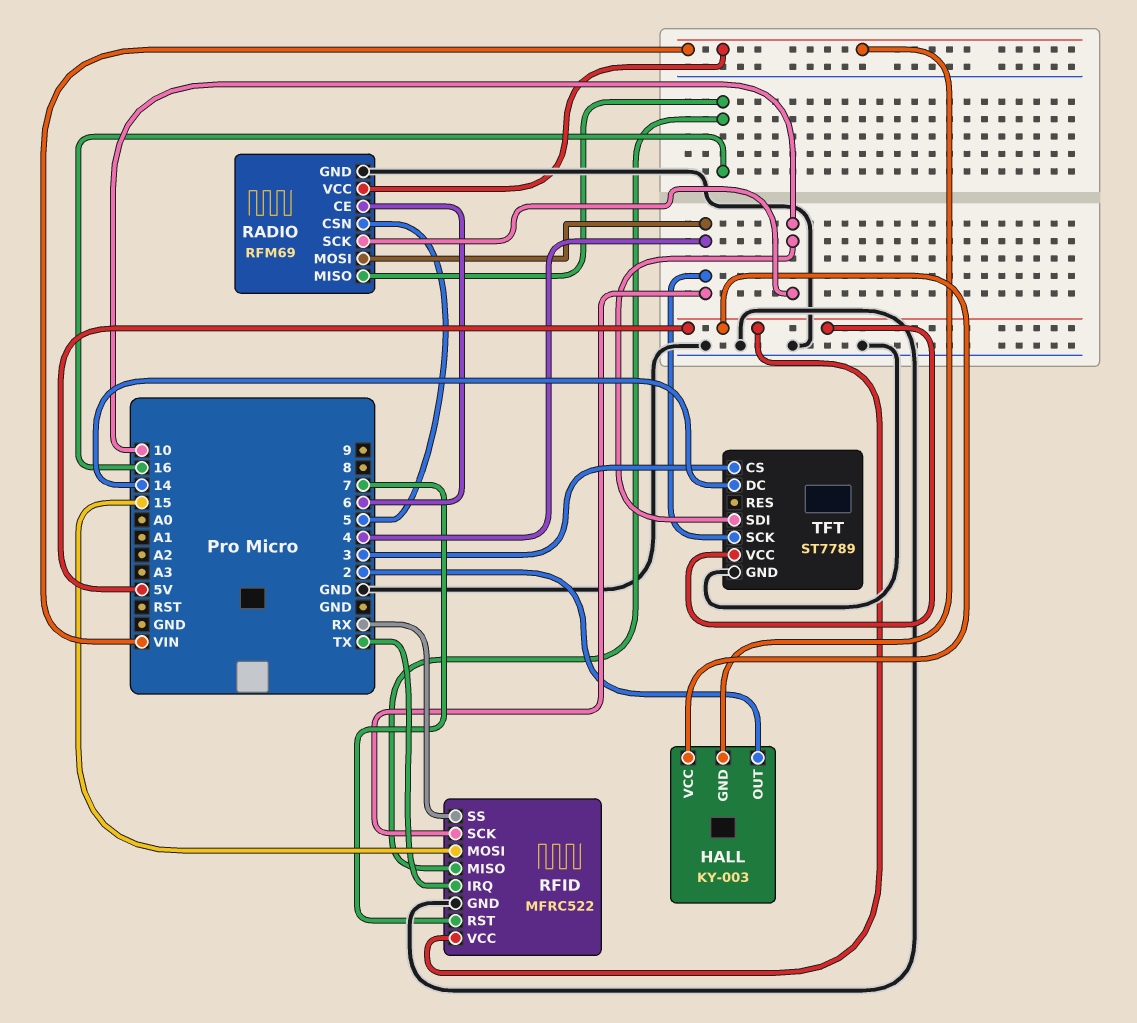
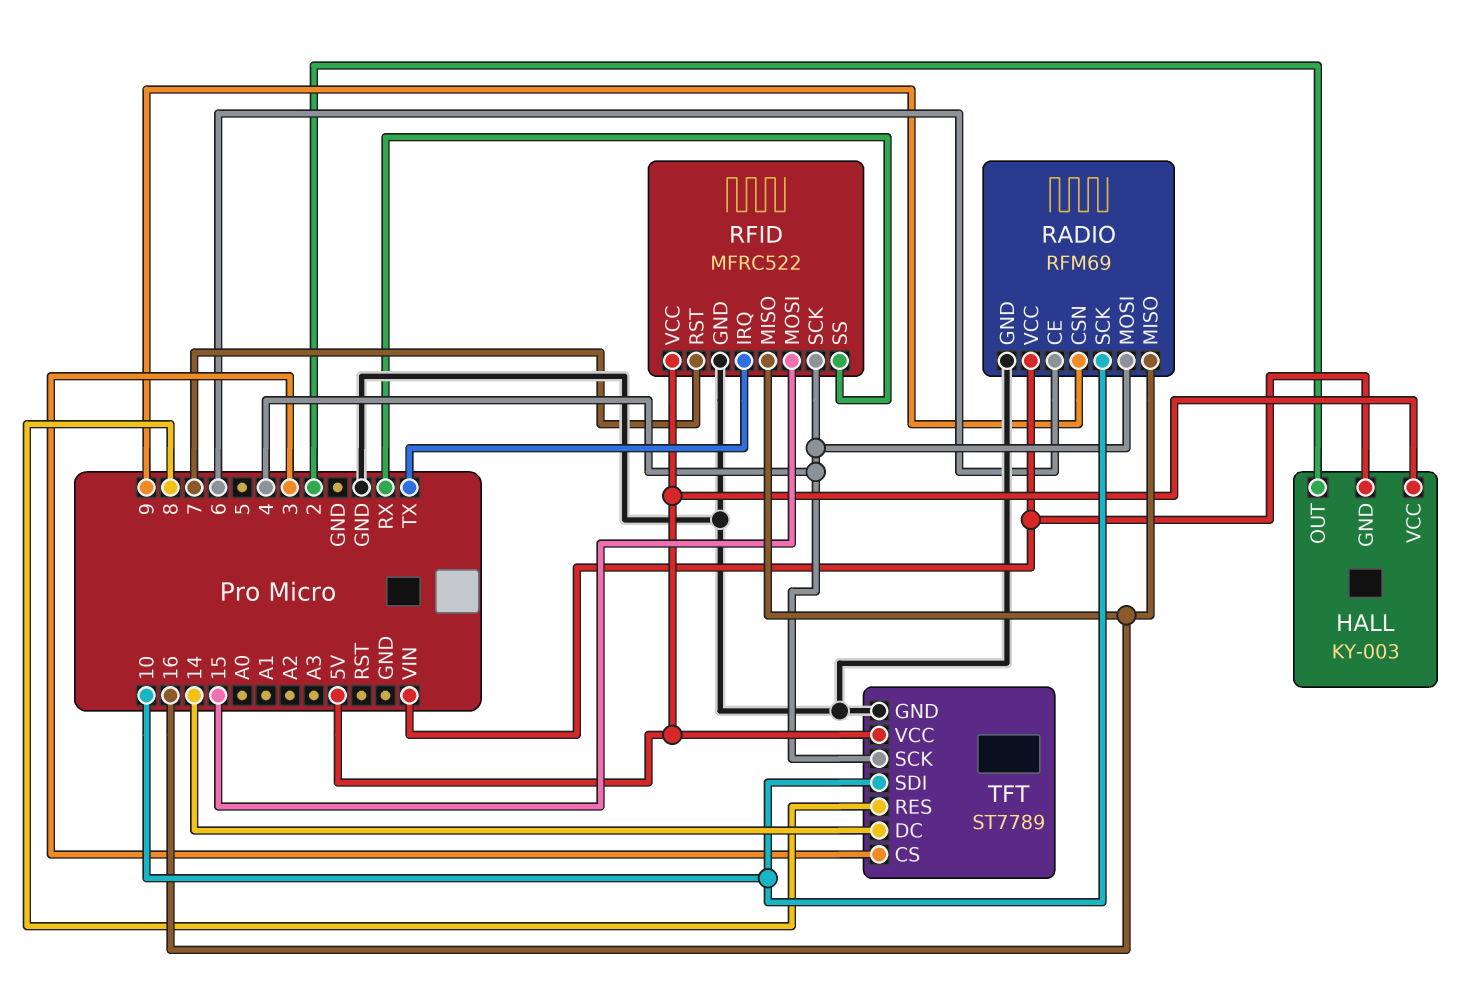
RADIO pin CSN: 5 -> 9
TFT pin RES: none -> 8

